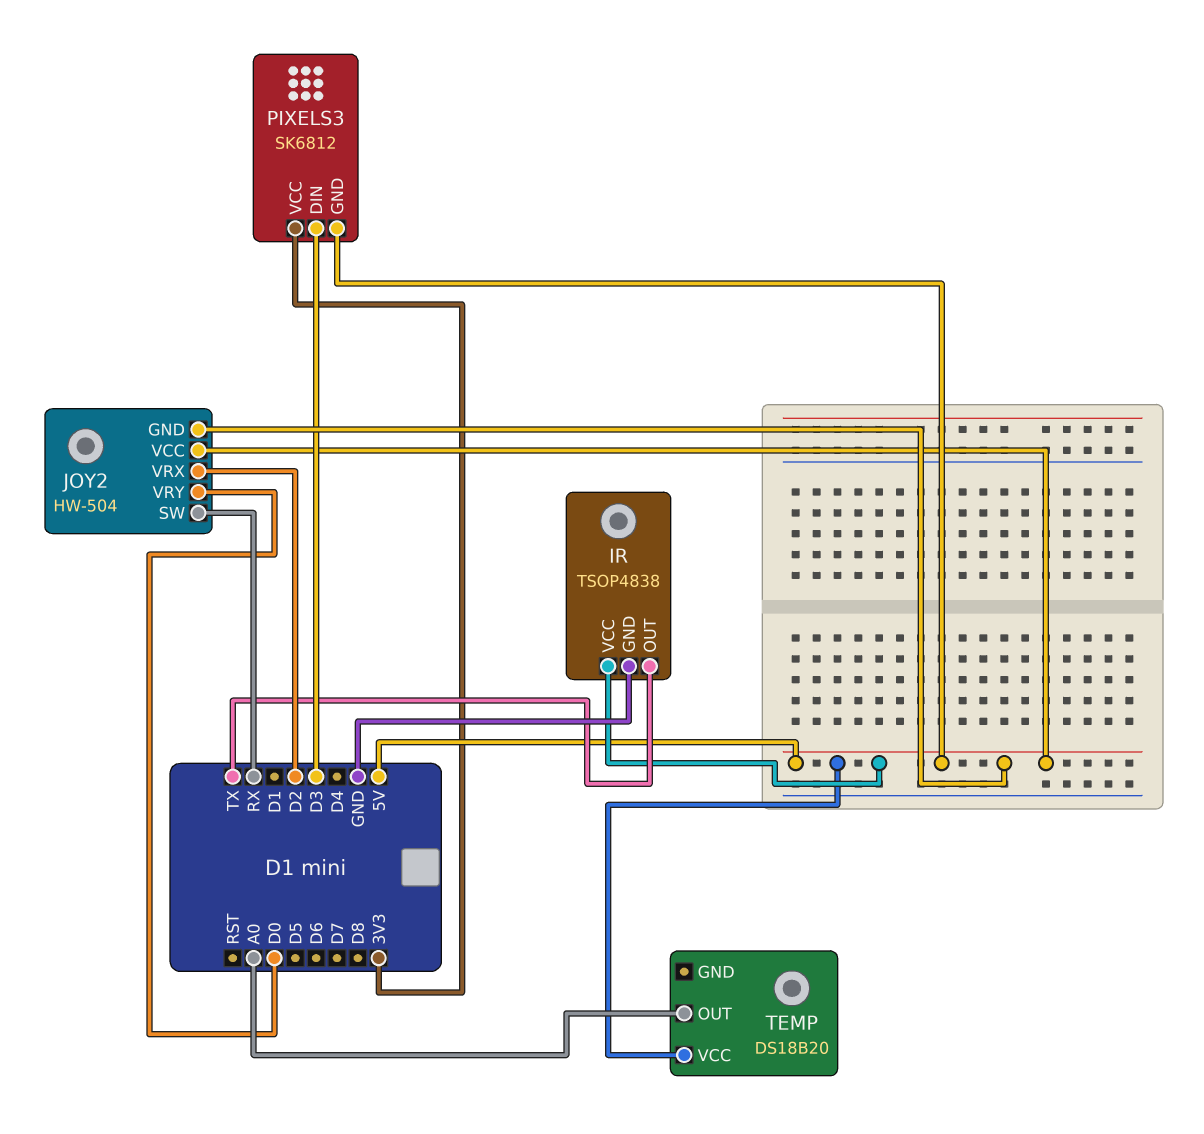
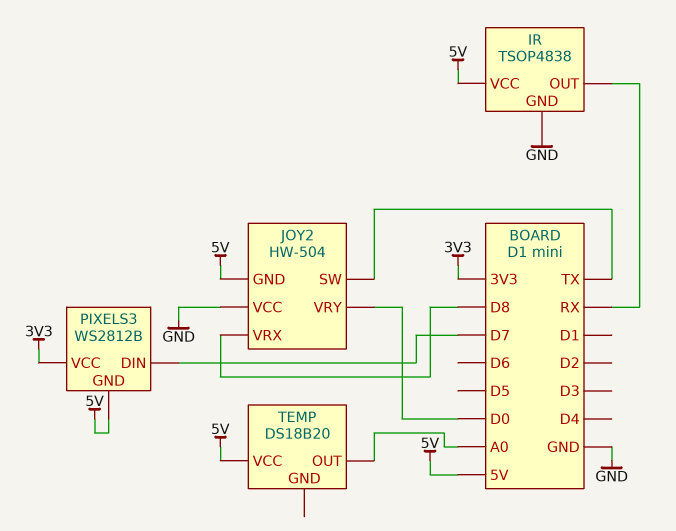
IR pin OUT: TX -> RX
JOY2 pin SW: RX -> TX
JOY2 pin VCC: 5V -> GND
JOY2 pin VRX: D2 -> D8
PIXELS3: SK6812 -> WS2812B
PIXELS3 pin DIN: D3 -> D7

